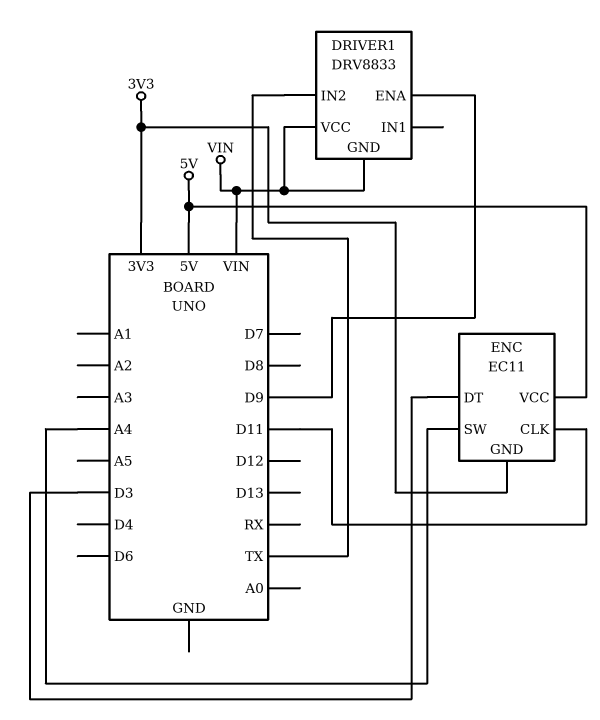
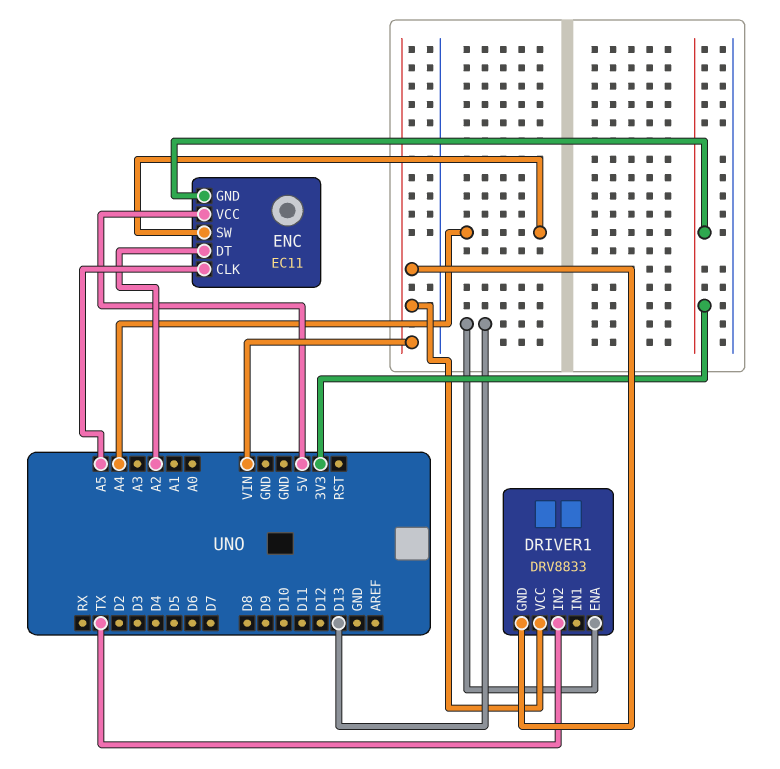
DRIVER1 pin ENA: D9 -> D13
ENC pin CLK: D11 -> A5
ENC pin DT: D3 -> A2

